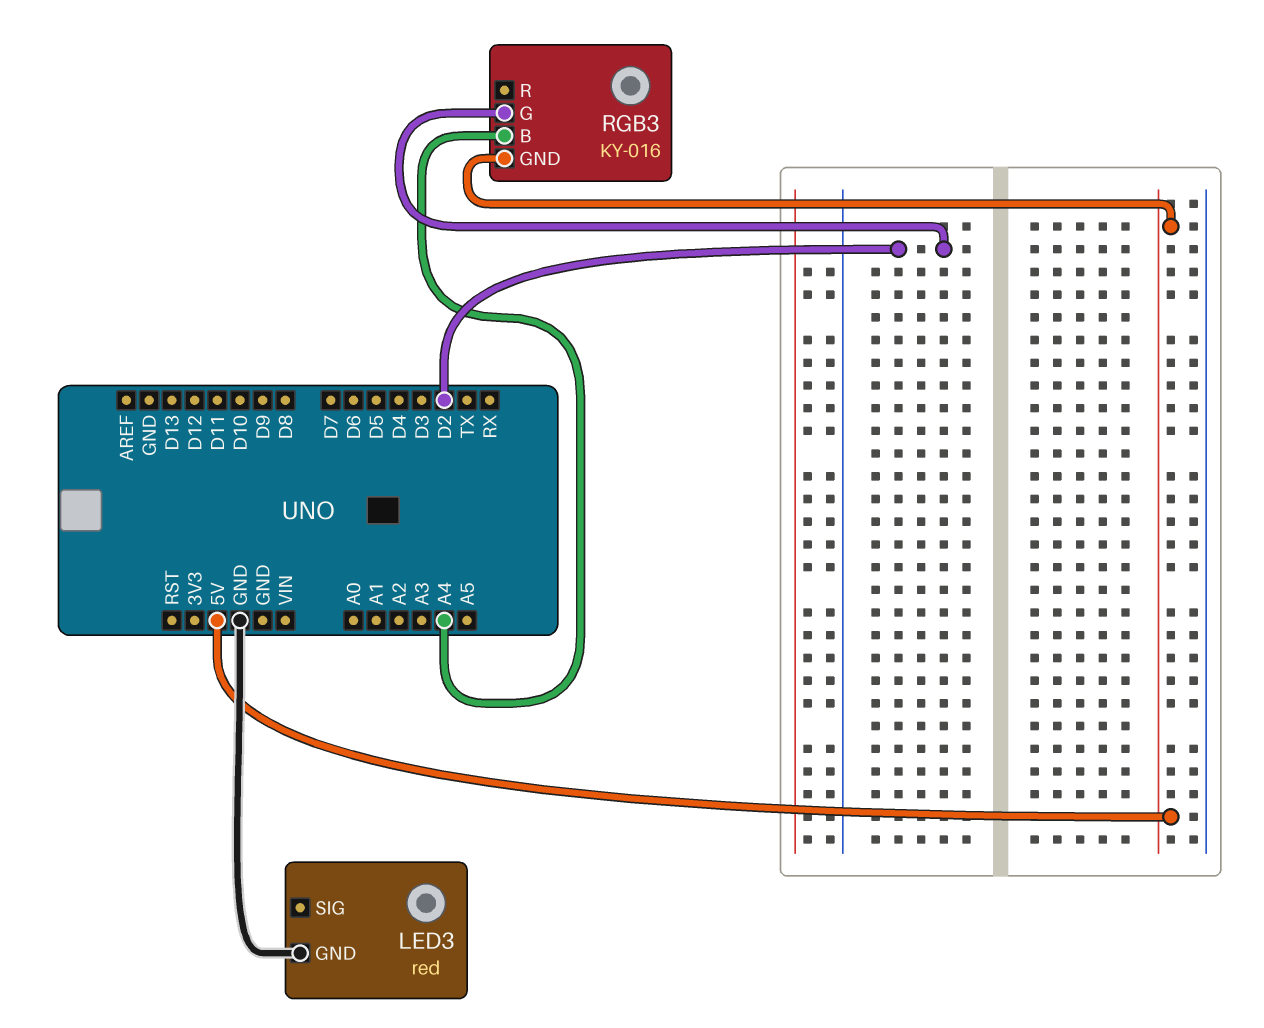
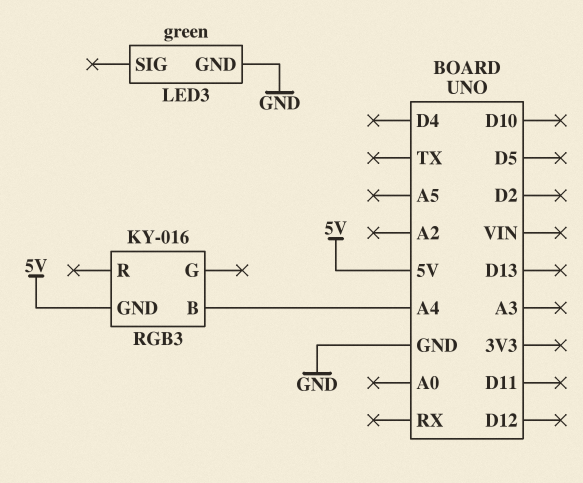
LED3: red -> green
RGB3 pin G: D2 -> none

